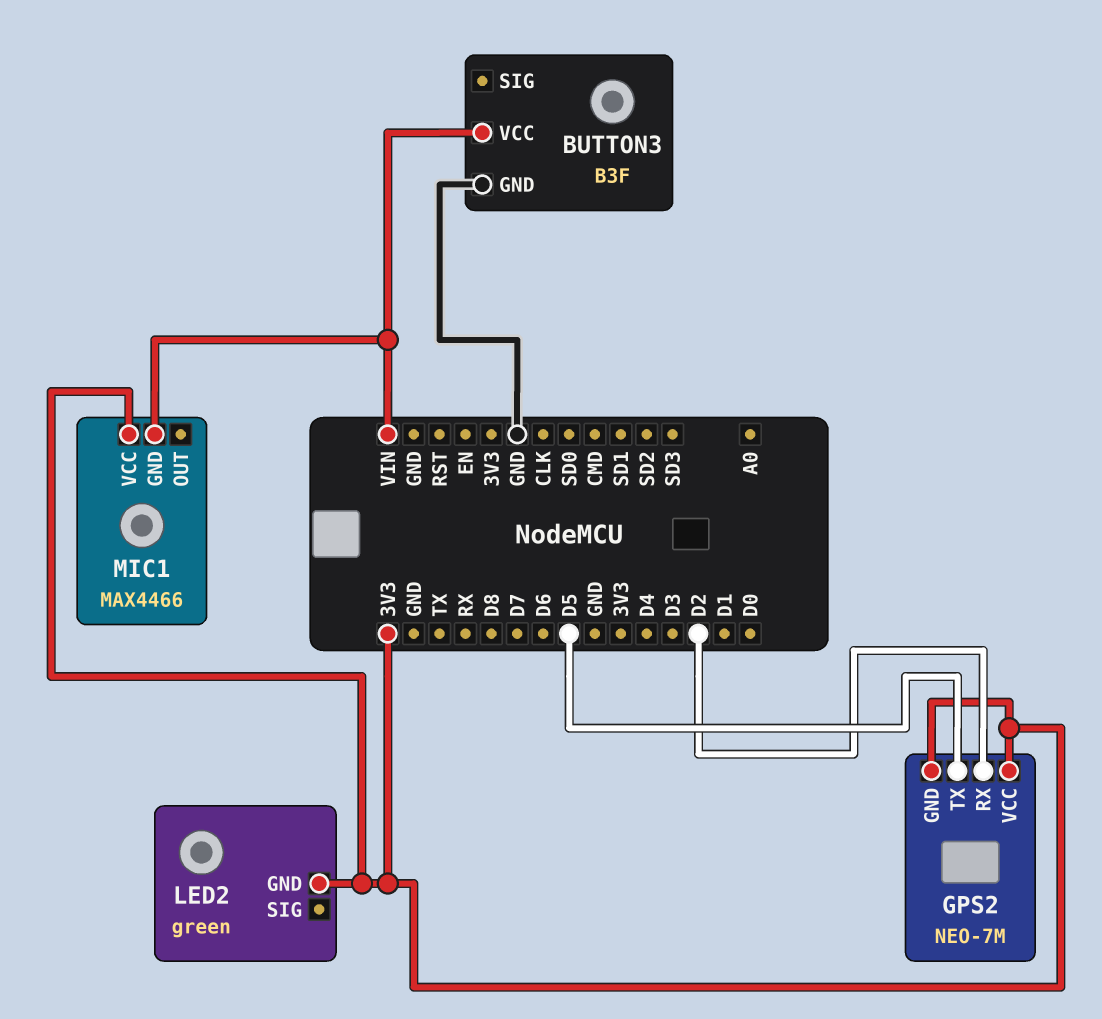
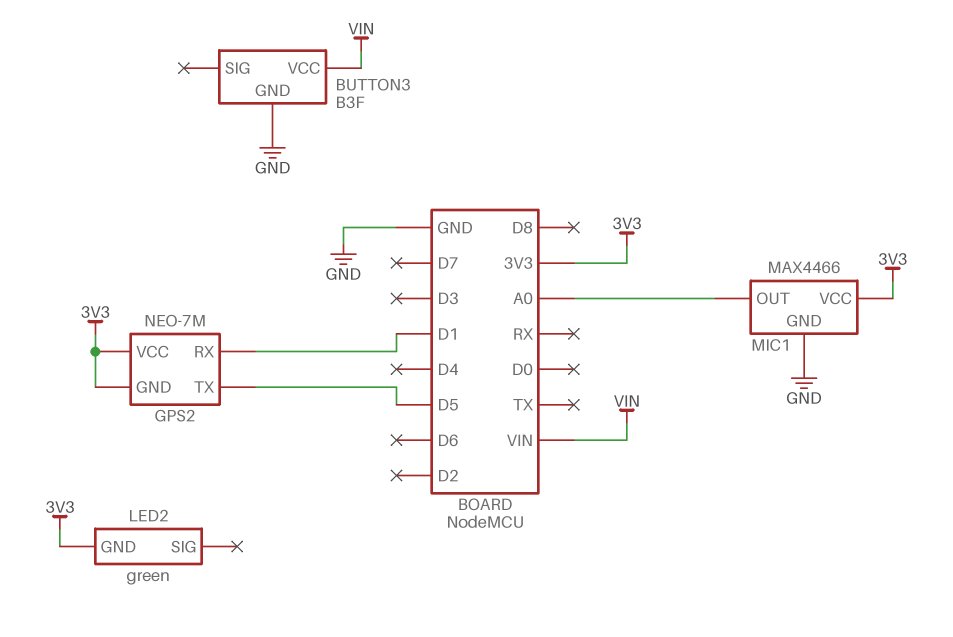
GPS2 pin RX: D2 -> D1
MIC1 pin GND: VIN -> GND
MIC1 pin OUT: none -> A0

